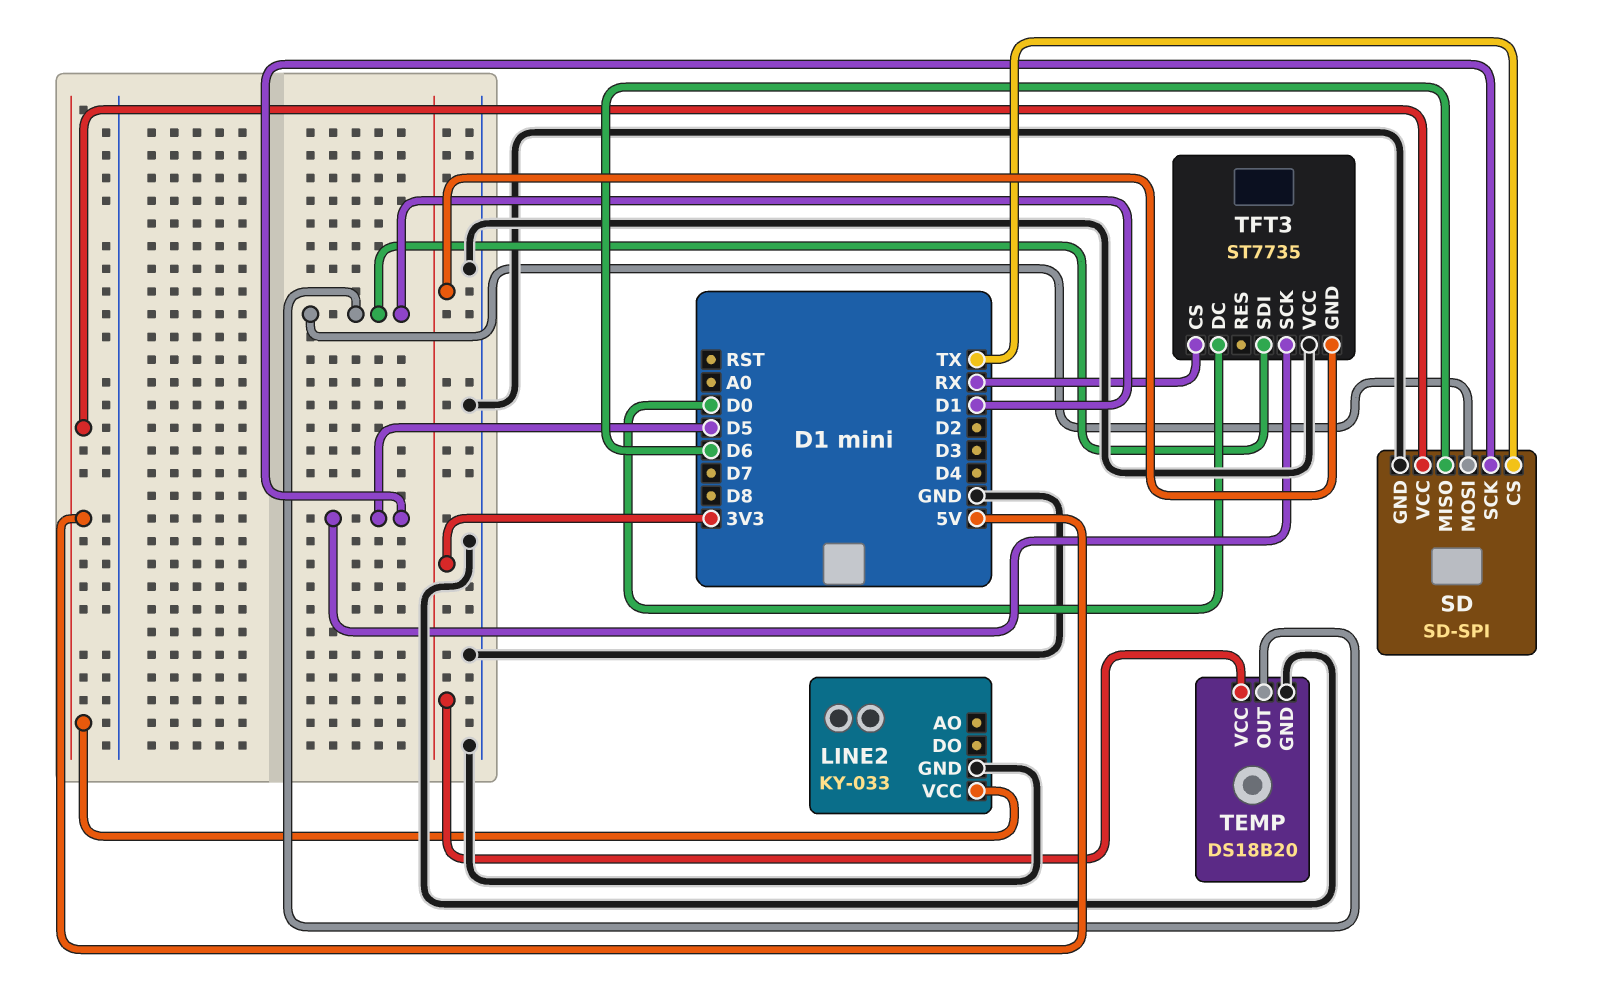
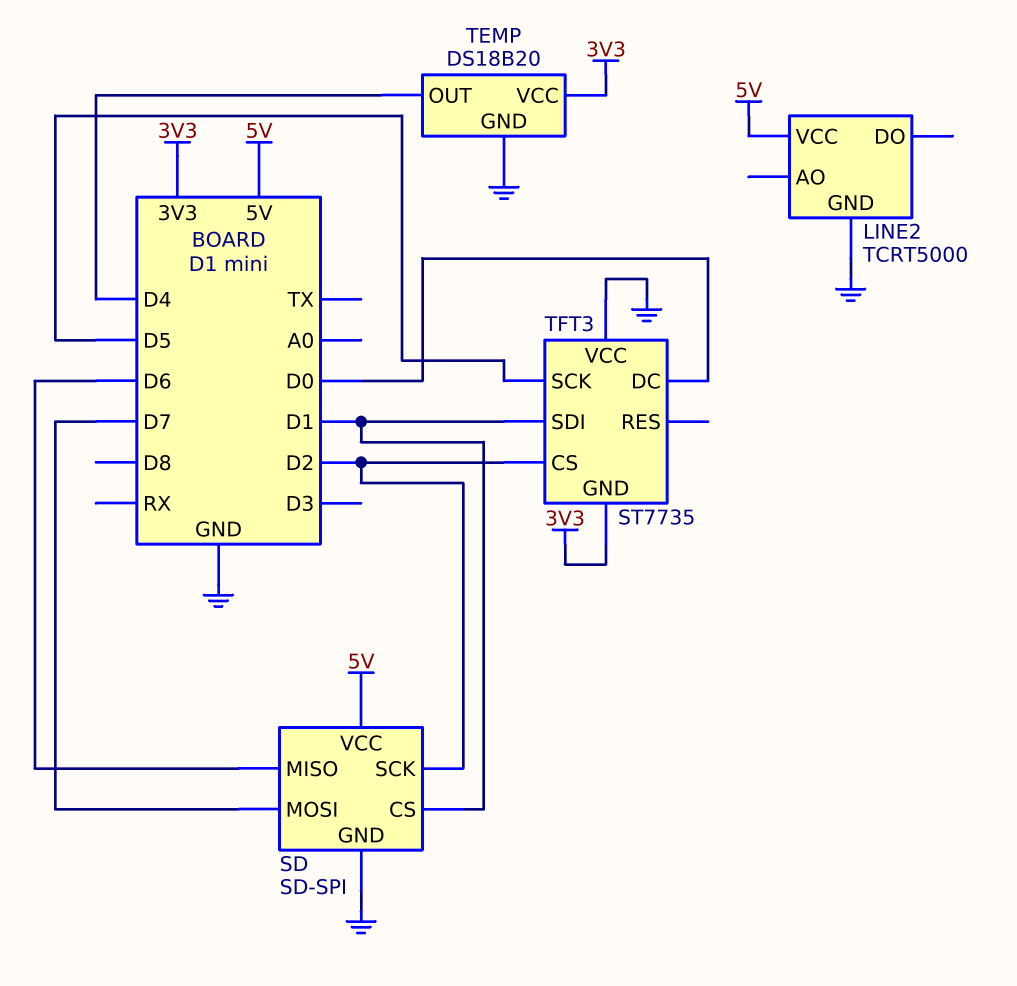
LINE2: KY-033 -> TCRT5000
SD pin CS: TX -> D1
SD pin MOSI: D1 -> D7
SD pin SCK: D5 -> D2
TEMP pin OUT: D1 -> D4
TFT3 pin CS: RX -> D2

